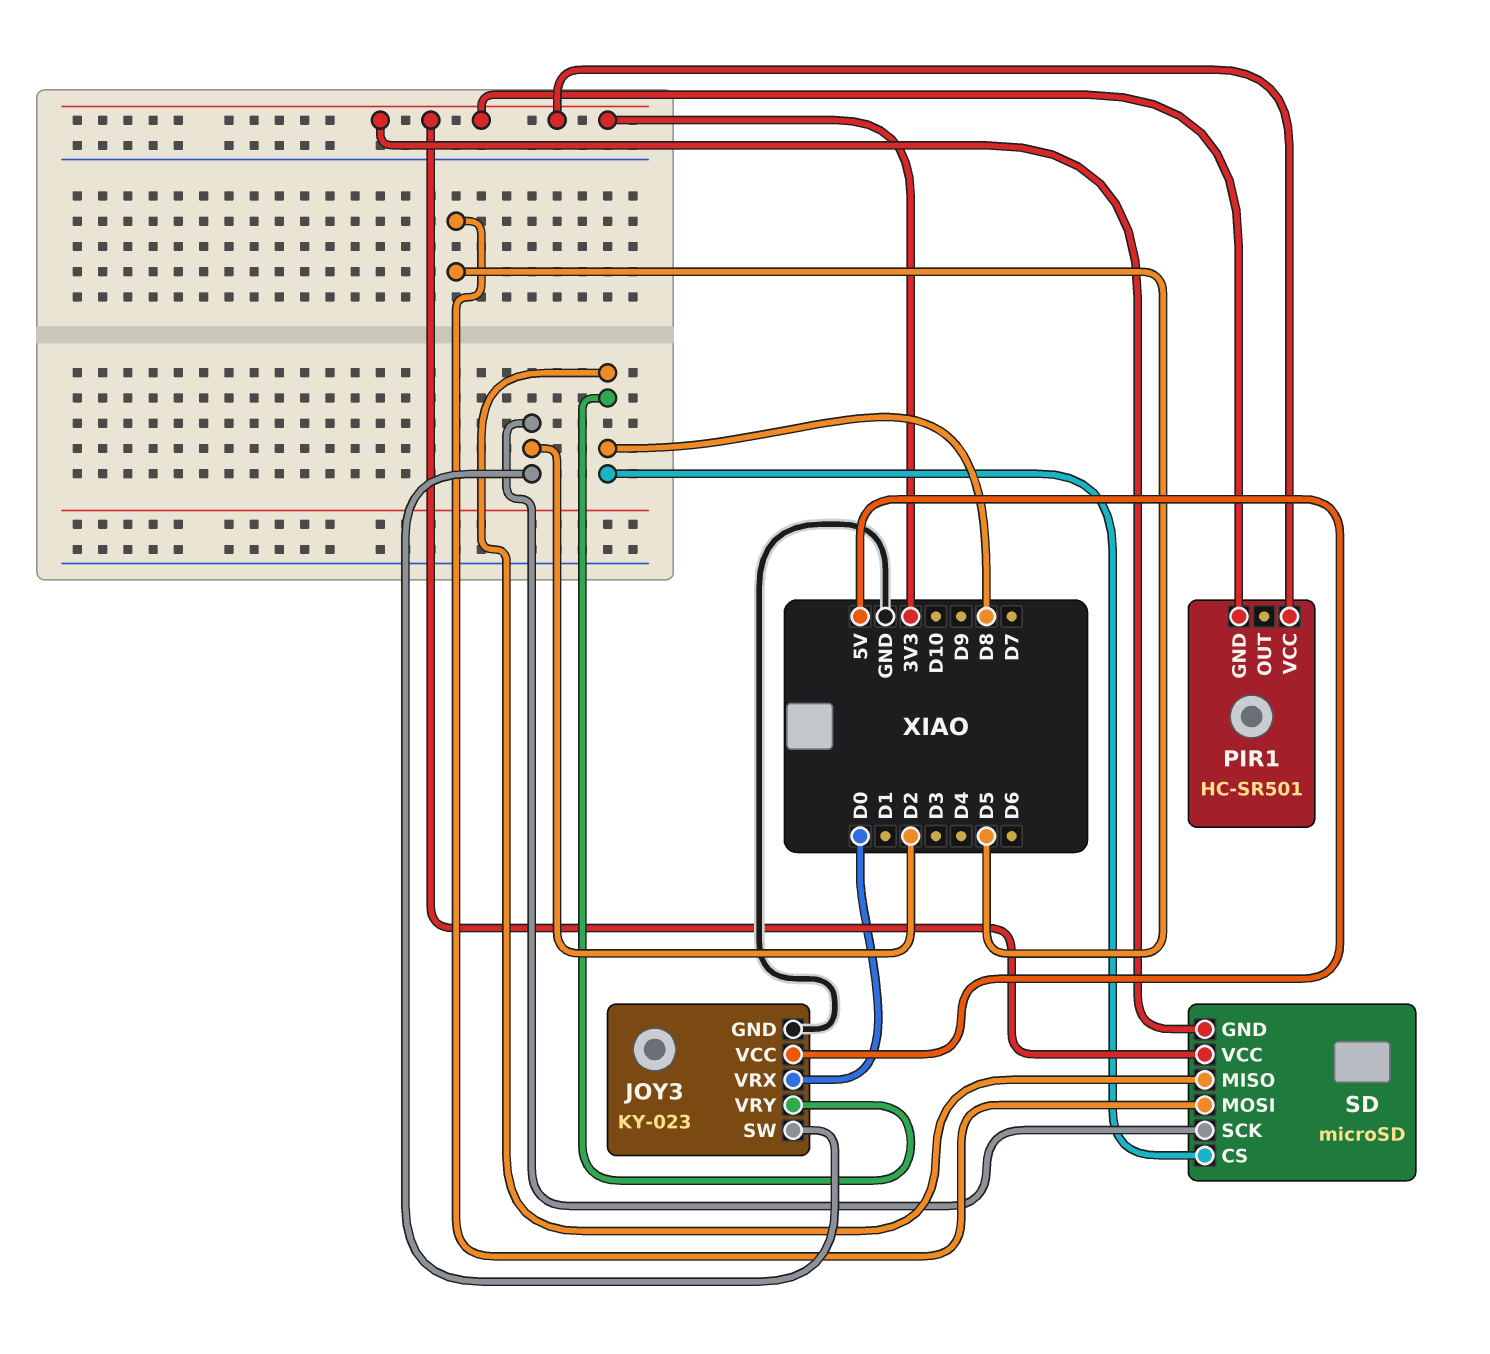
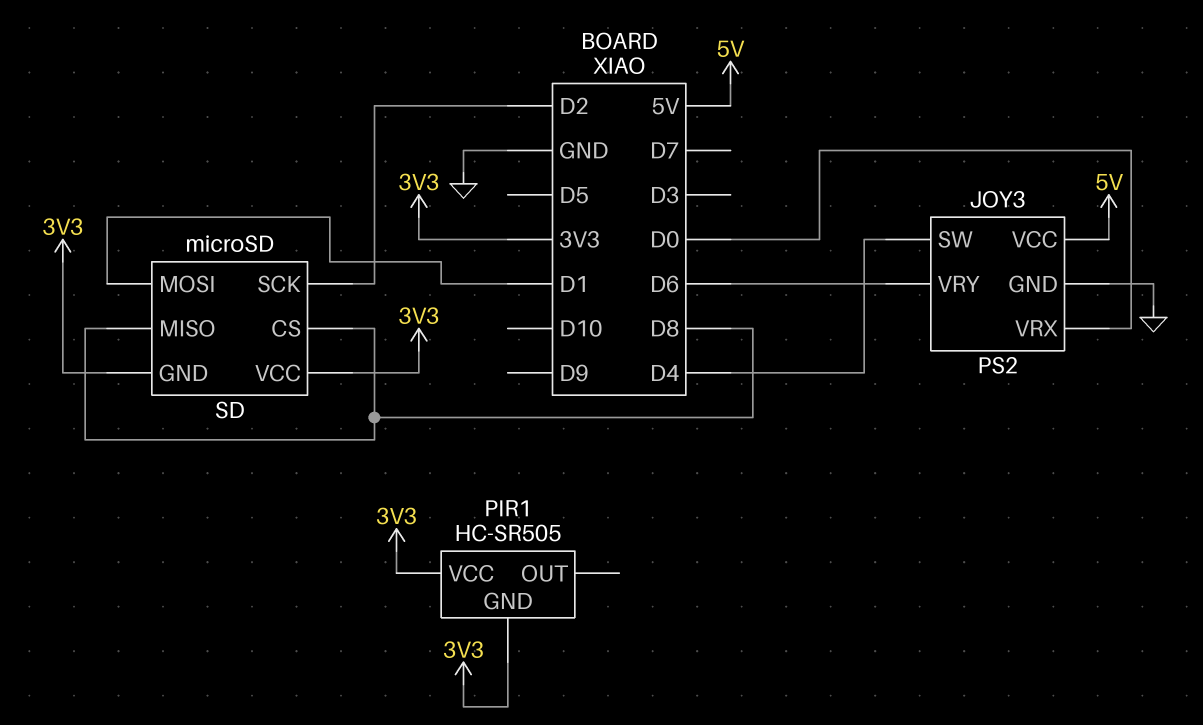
JOY3: KY-023 -> PS2
JOY3 pin SW: D2 -> D4
JOY3 pin VRY: D8 -> D6
PIR1: HC-SR501 -> HC-SR505
SD pin MOSI: D5 -> D1

